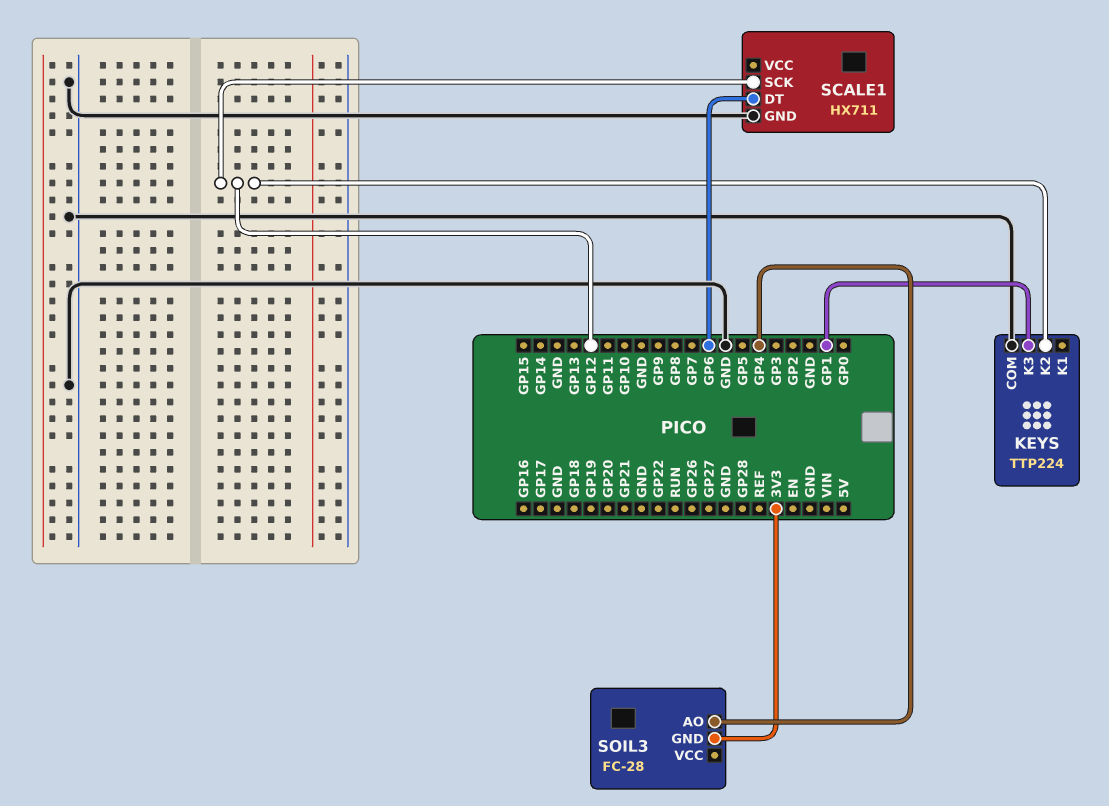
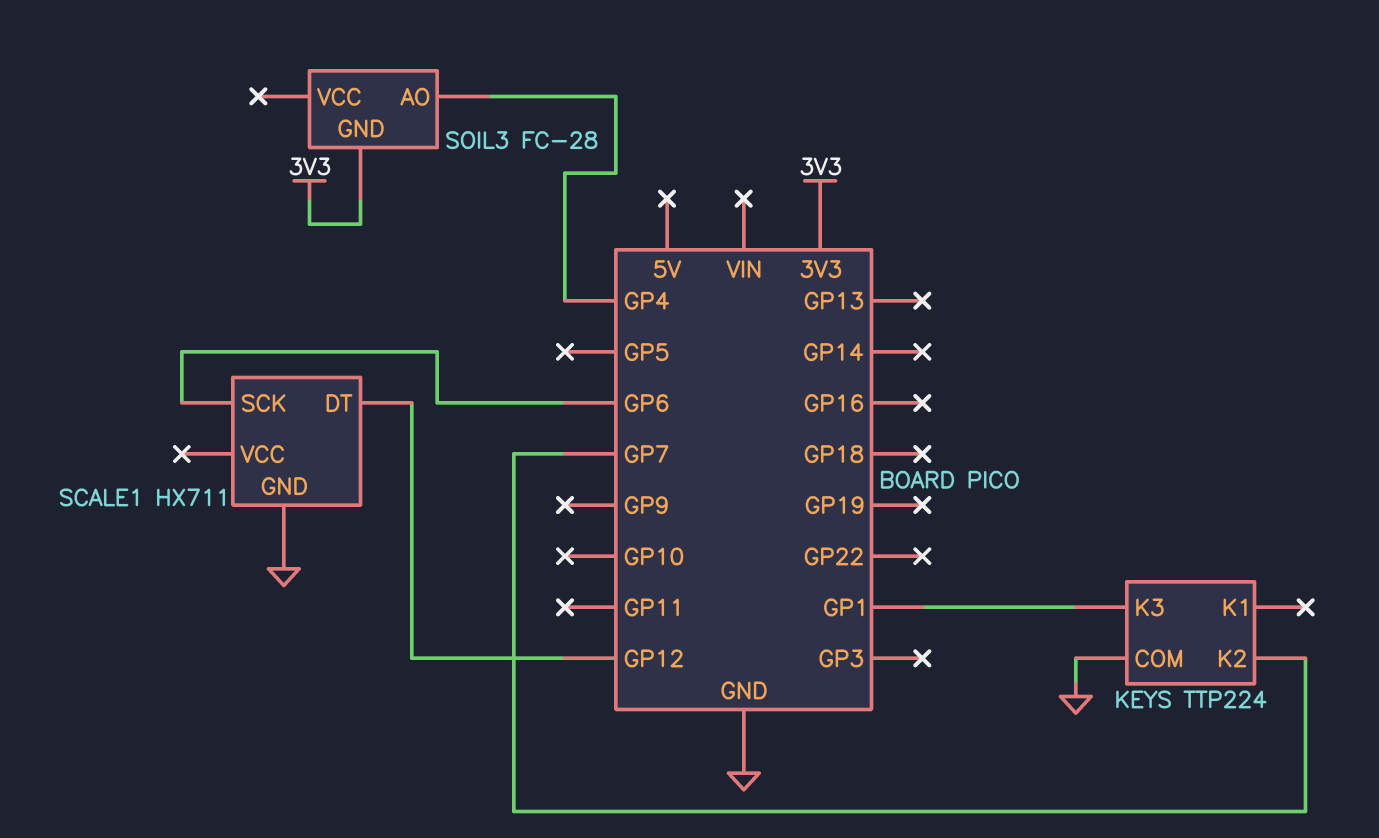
KEYS pin K2: GP12 -> GP7
SCALE1 pin DT: GP6 -> GP12
SCALE1 pin SCK: GP12 -> GP6

